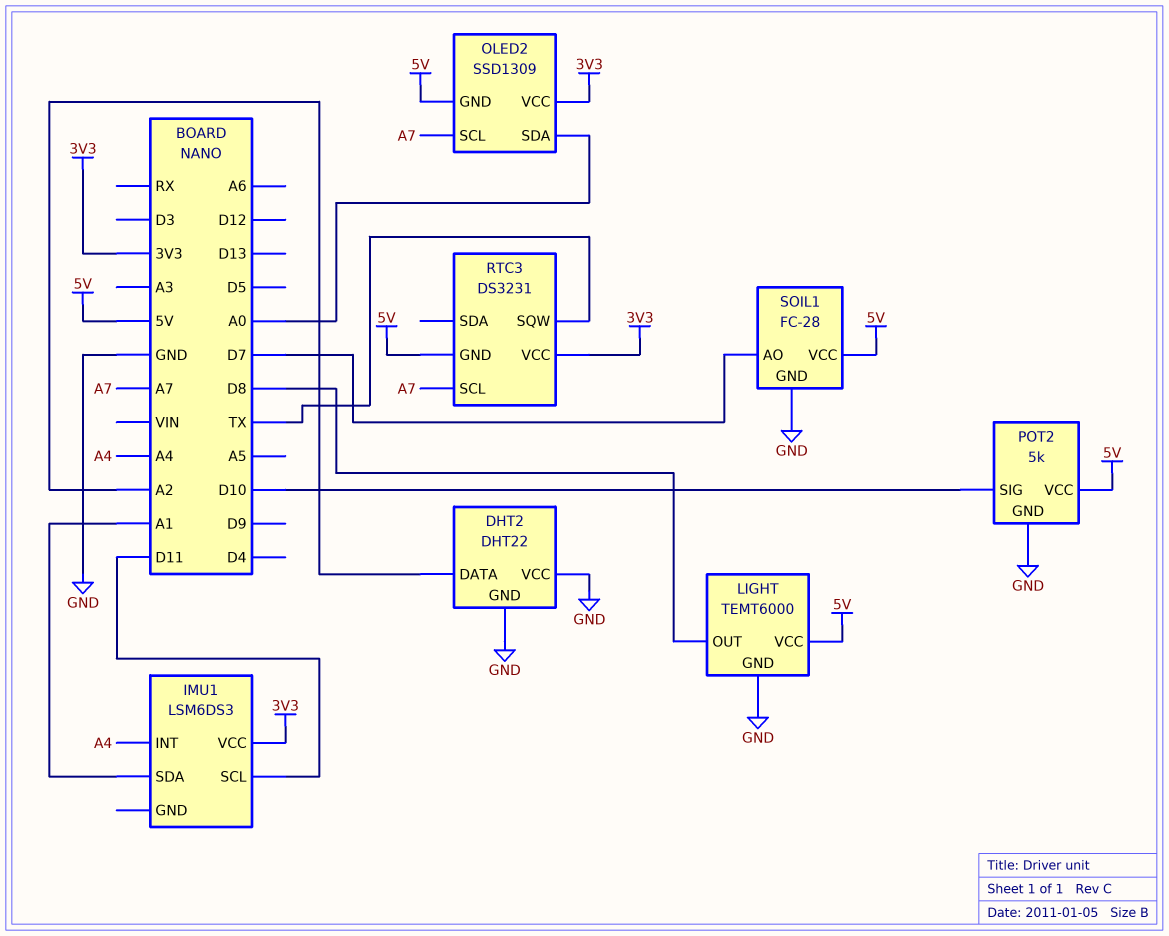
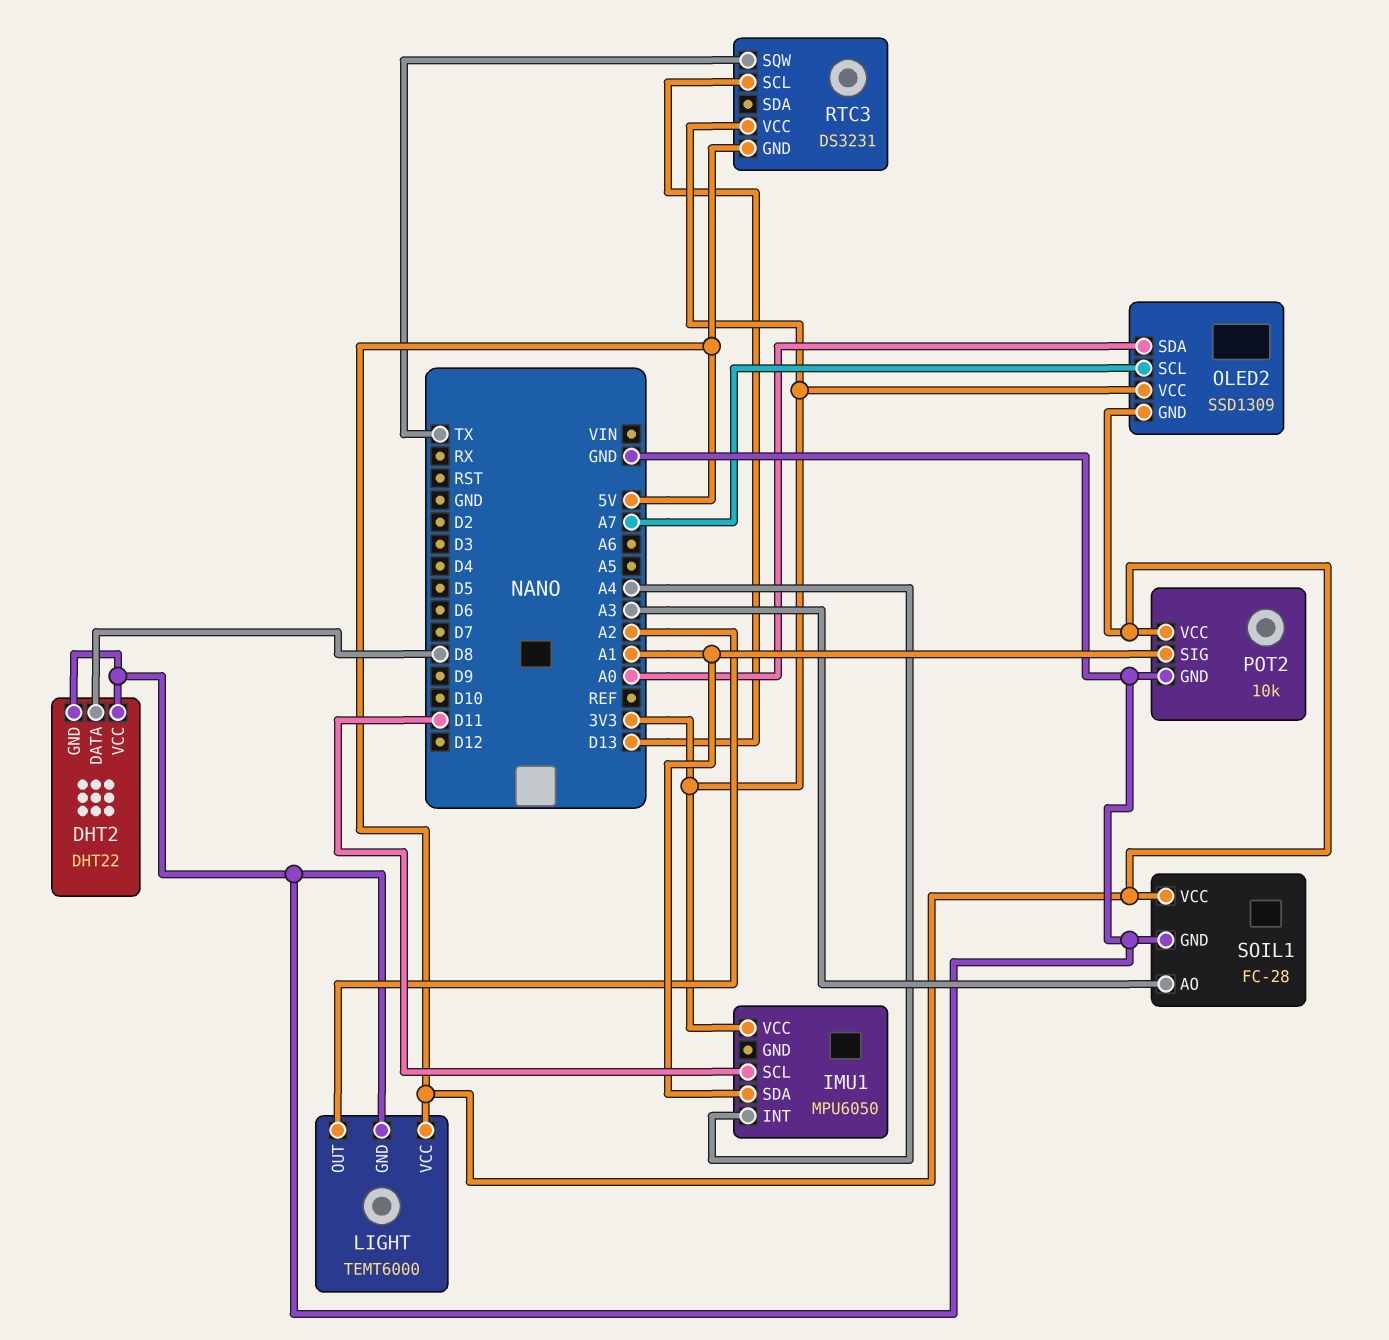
DHT2 pin DATA: A2 -> D8
IMU1: LSM6DS3 -> MPU6050
LIGHT pin OUT: D8 -> A2
POT2: 5k -> 10k
POT2 pin SIG: D10 -> A1
RTC3 pin SCL: A7 -> D13
SOIL1 pin AO: D7 -> A3

